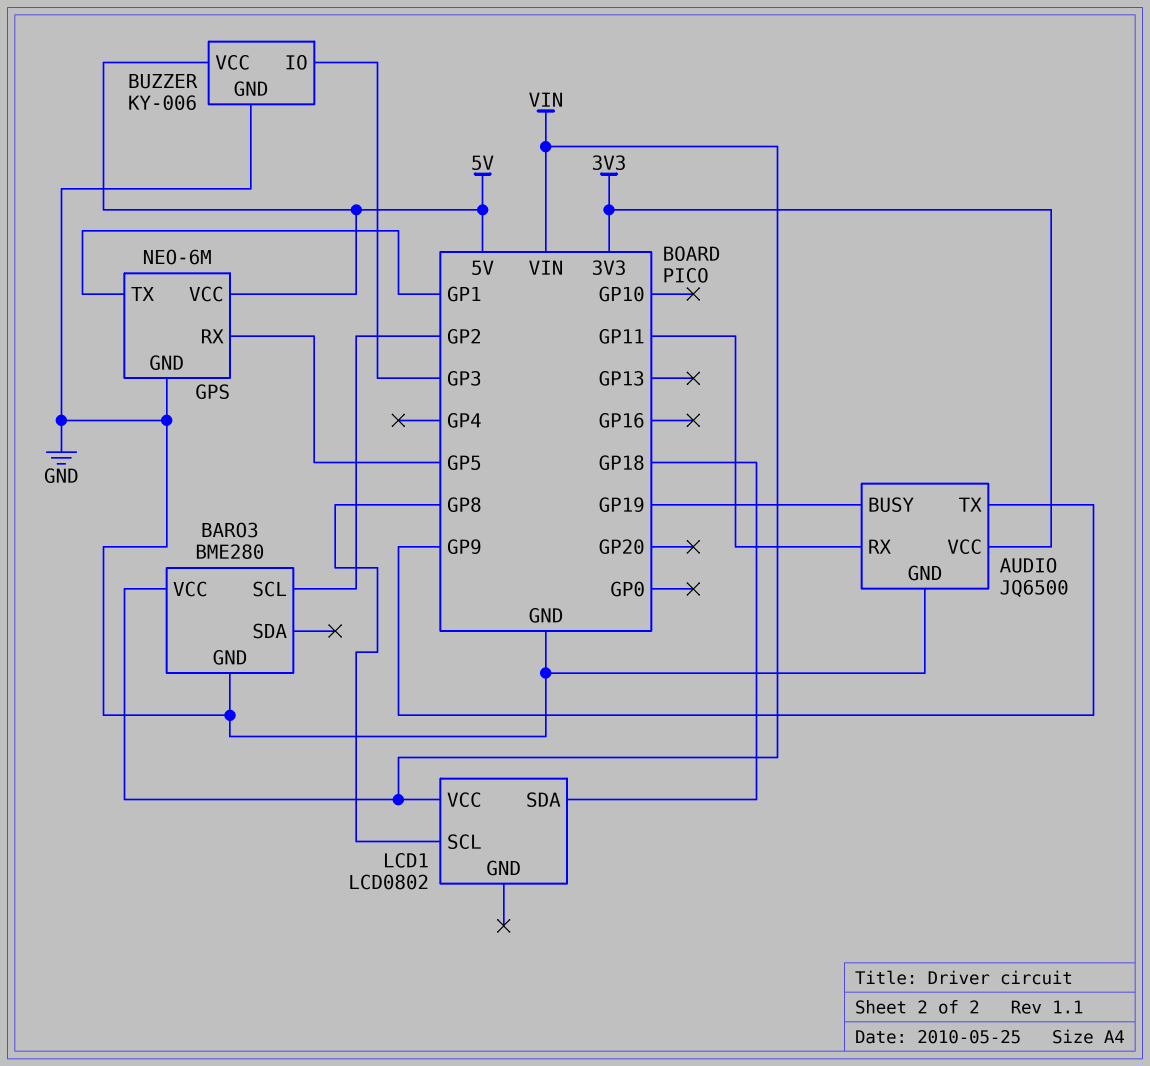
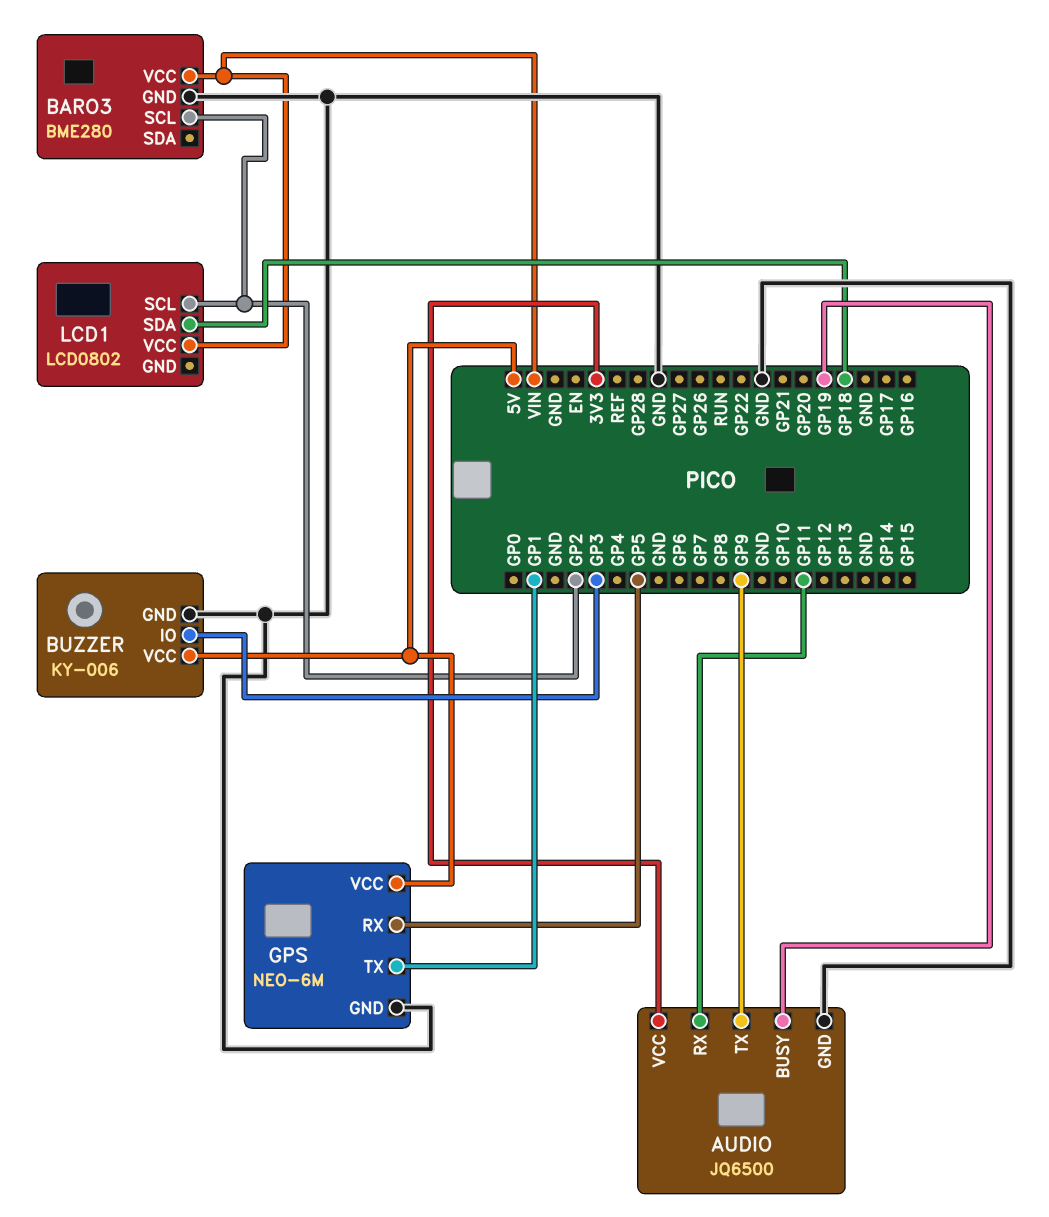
LCD1 pin SCL: GP8 -> GP2

